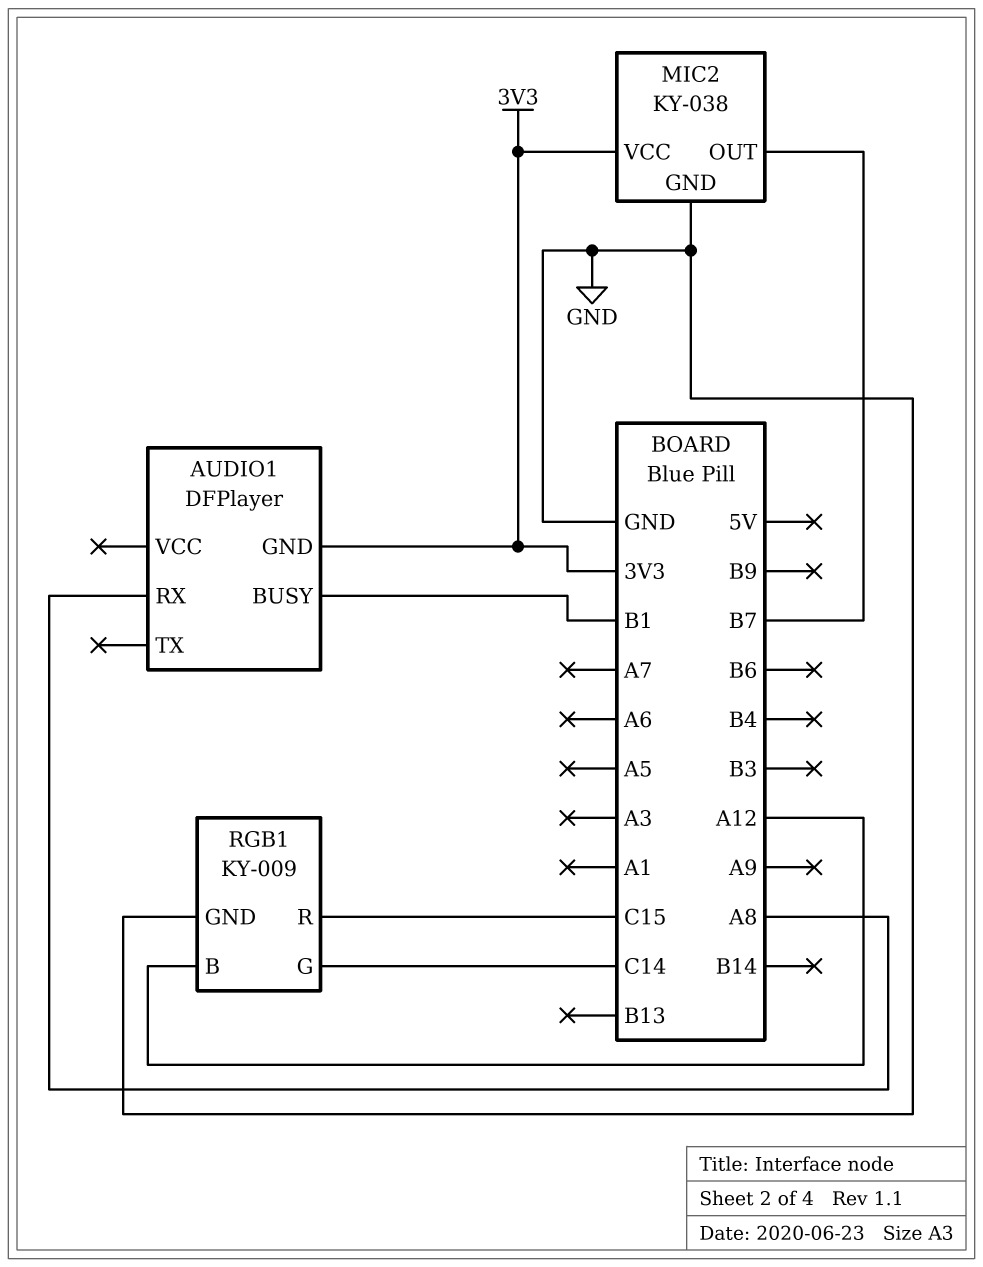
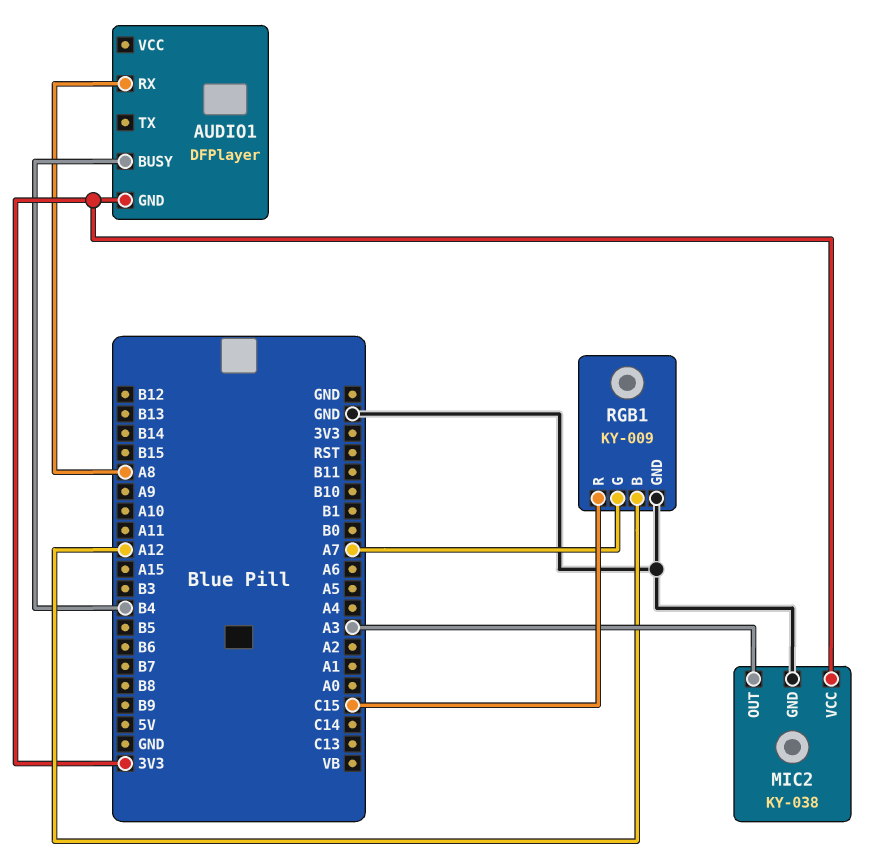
AUDIO1 pin BUSY: B1 -> B4
MIC2 pin OUT: B7 -> A3
RGB1 pin G: C14 -> A7

